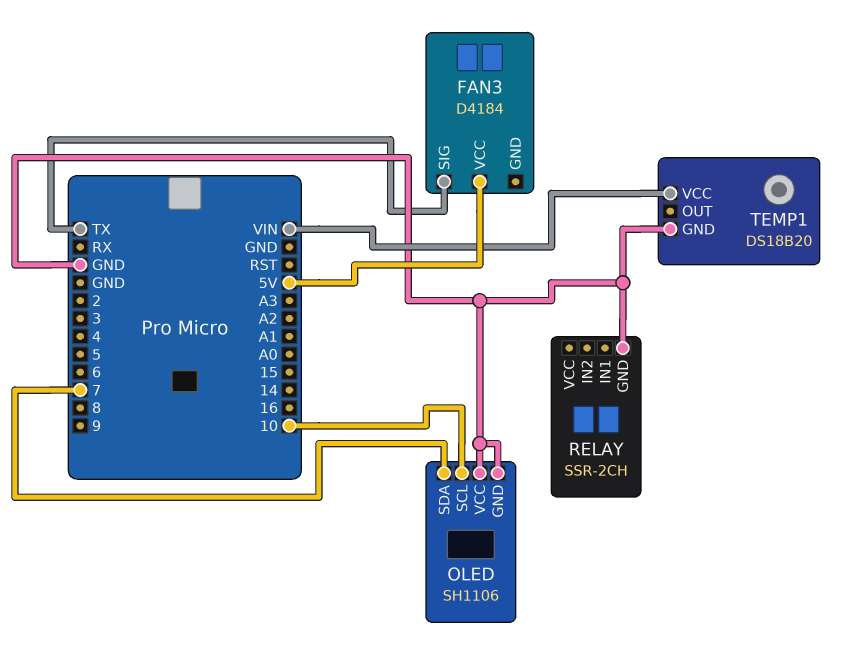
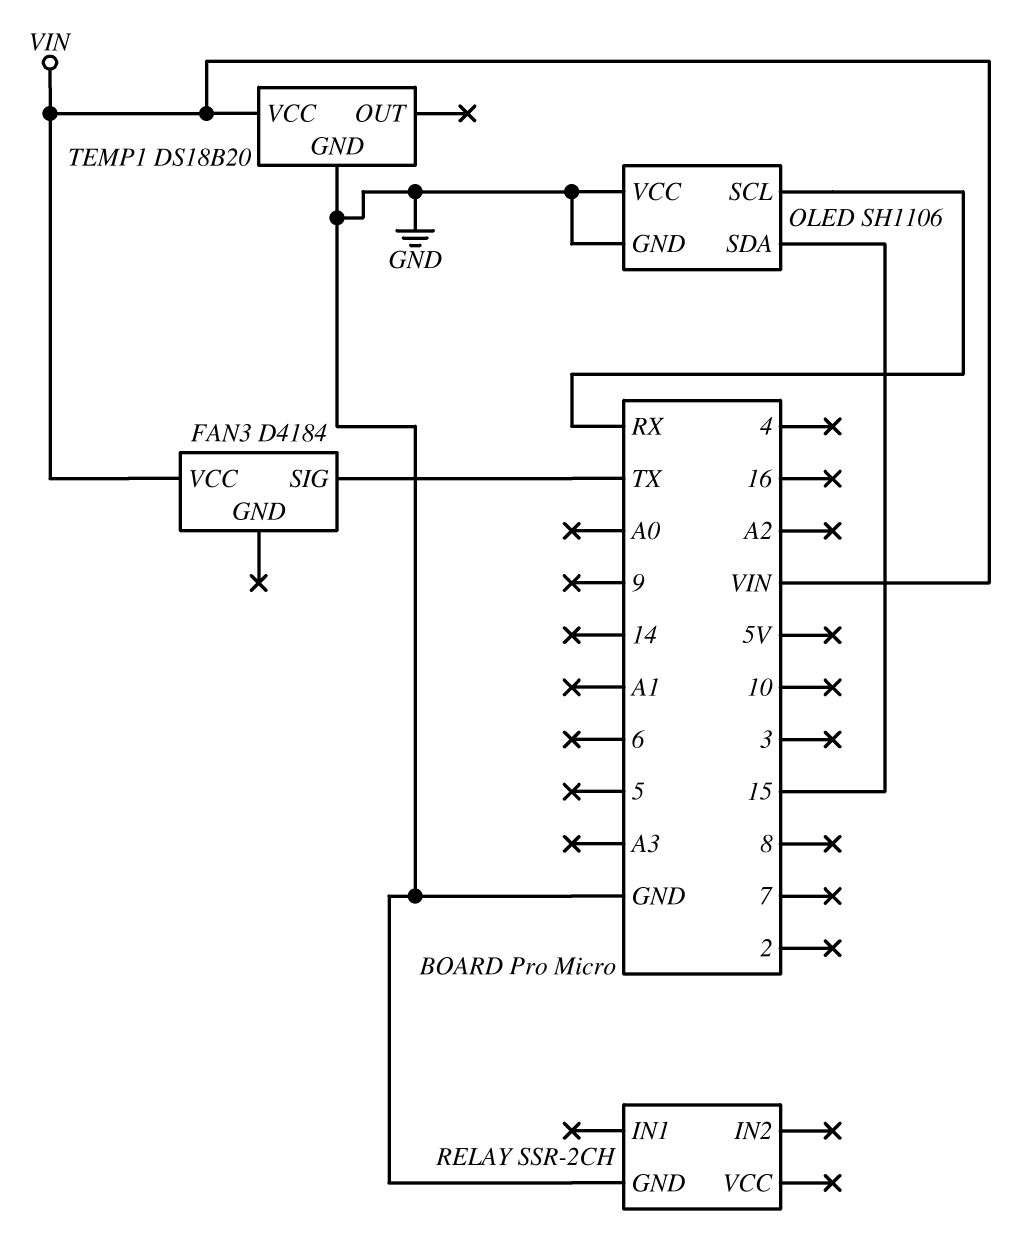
FAN3 pin VCC: 5V -> VIN
OLED pin SCL: 10 -> RX
OLED pin SDA: 7 -> 15

